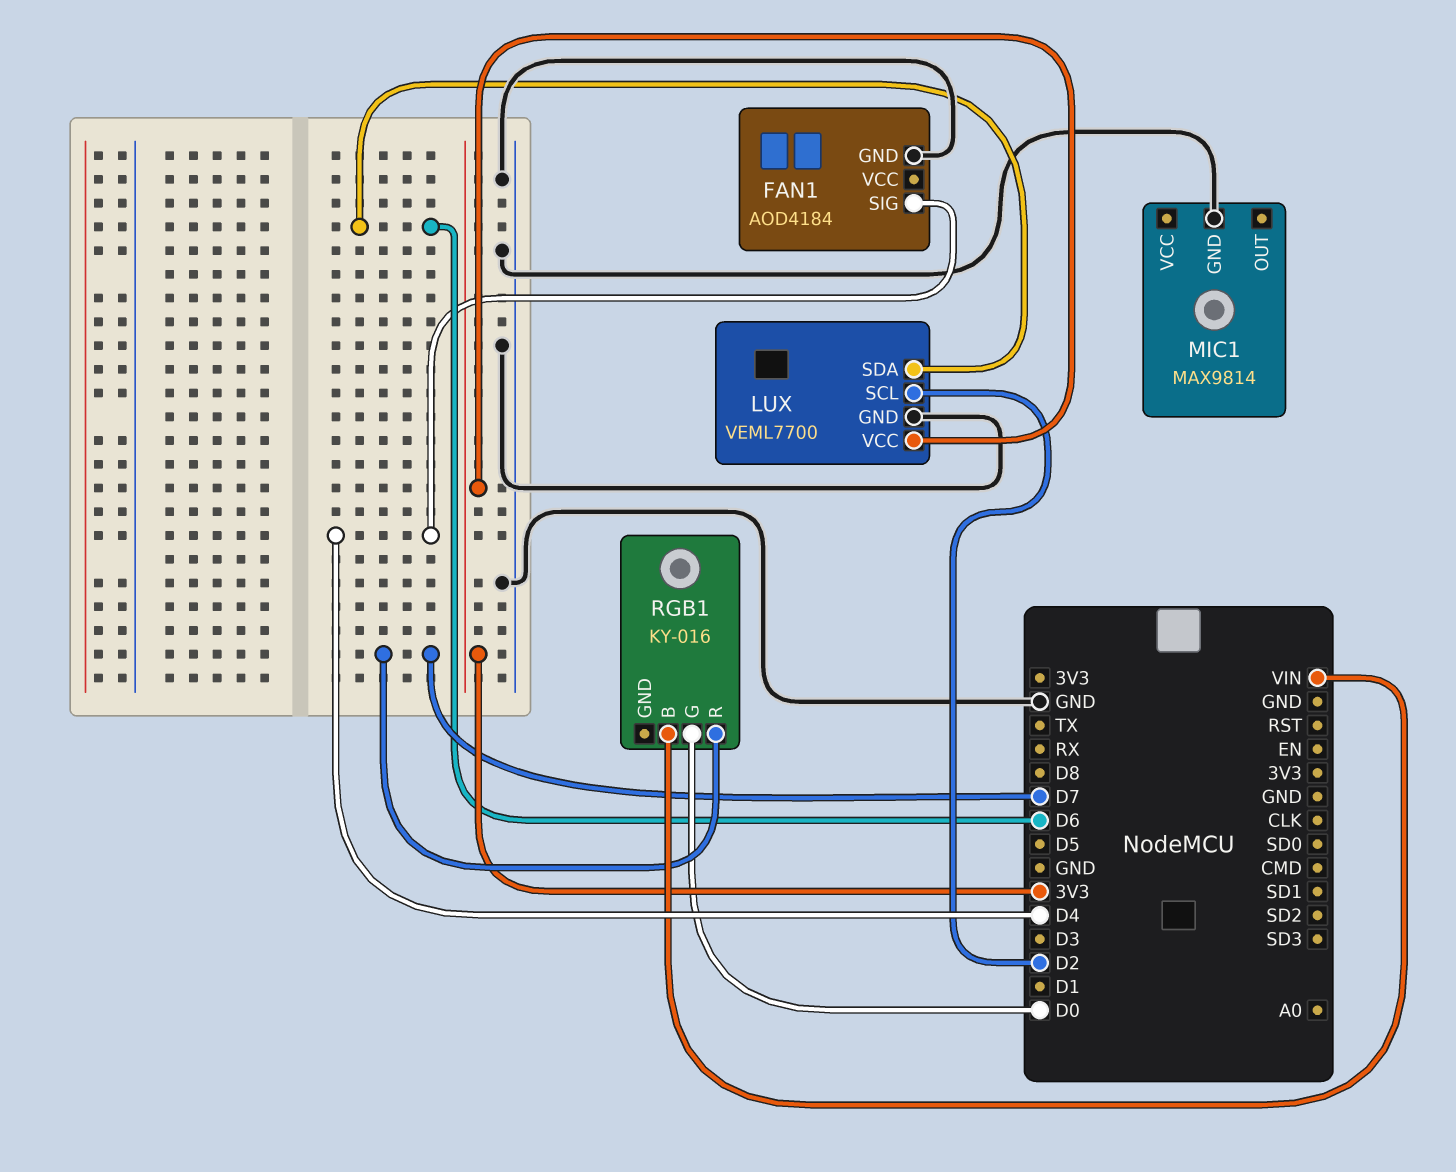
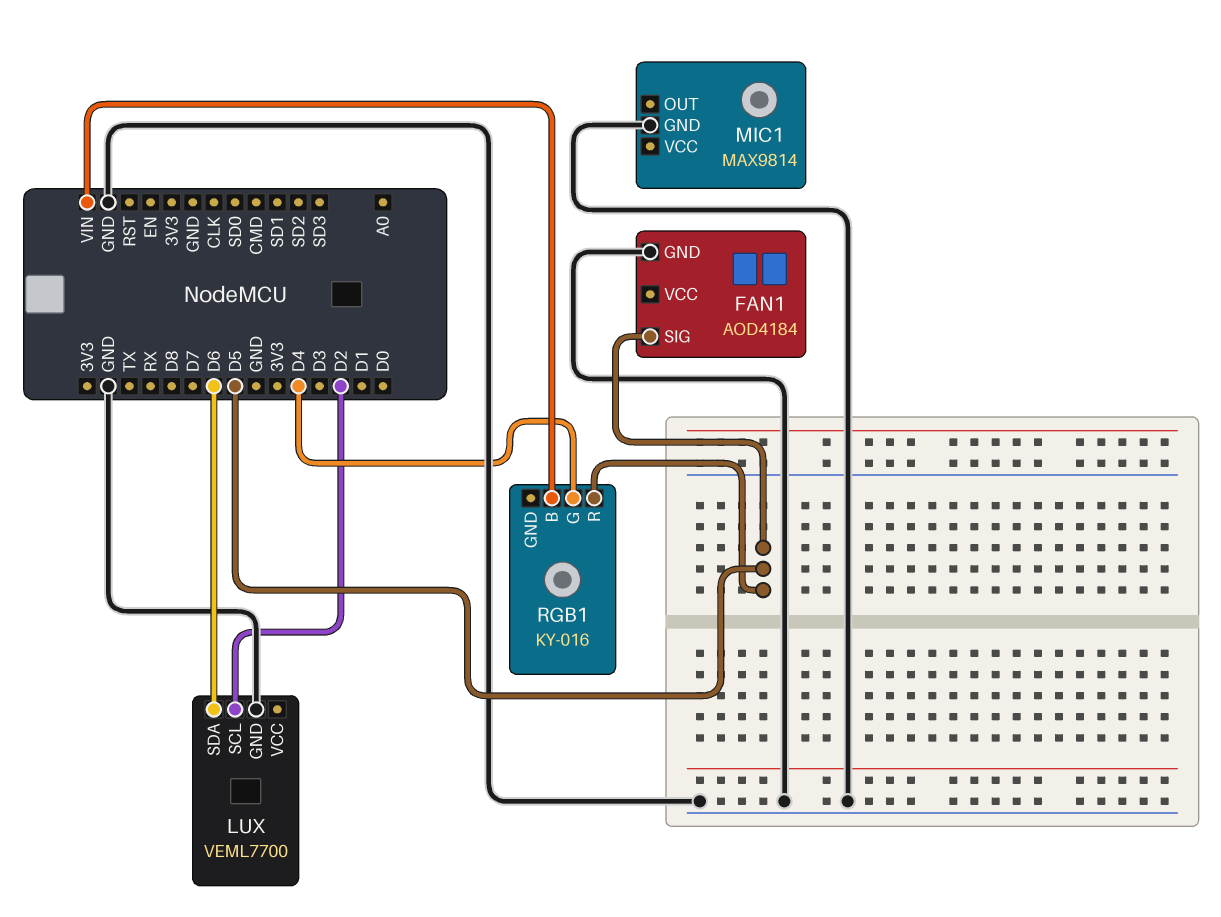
FAN1 pin SIG: D4 -> D5
LUX pin VCC: 3V3 -> none
RGB1 pin G: D0 -> D4
RGB1 pin R: D7 -> D5

